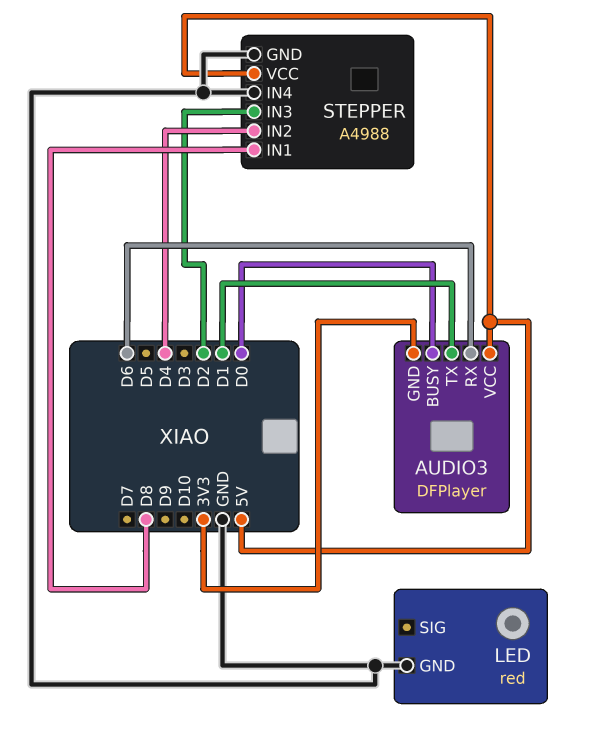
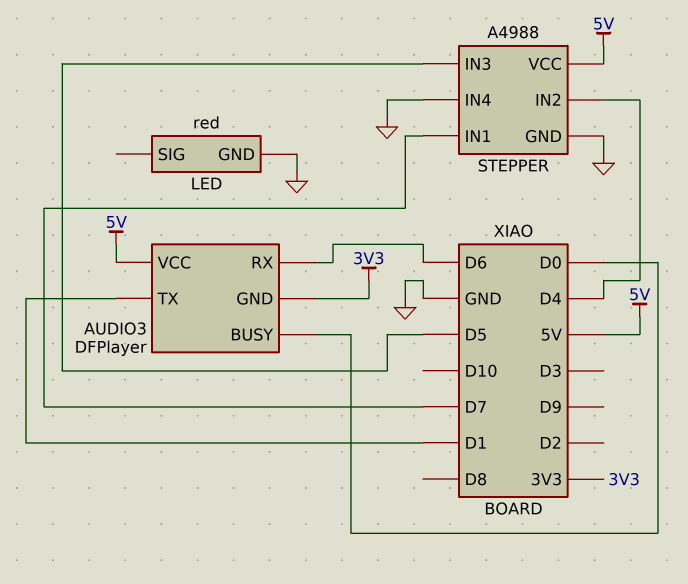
STEPPER pin IN1: D8 -> D7
STEPPER pin IN3: D2 -> D5

